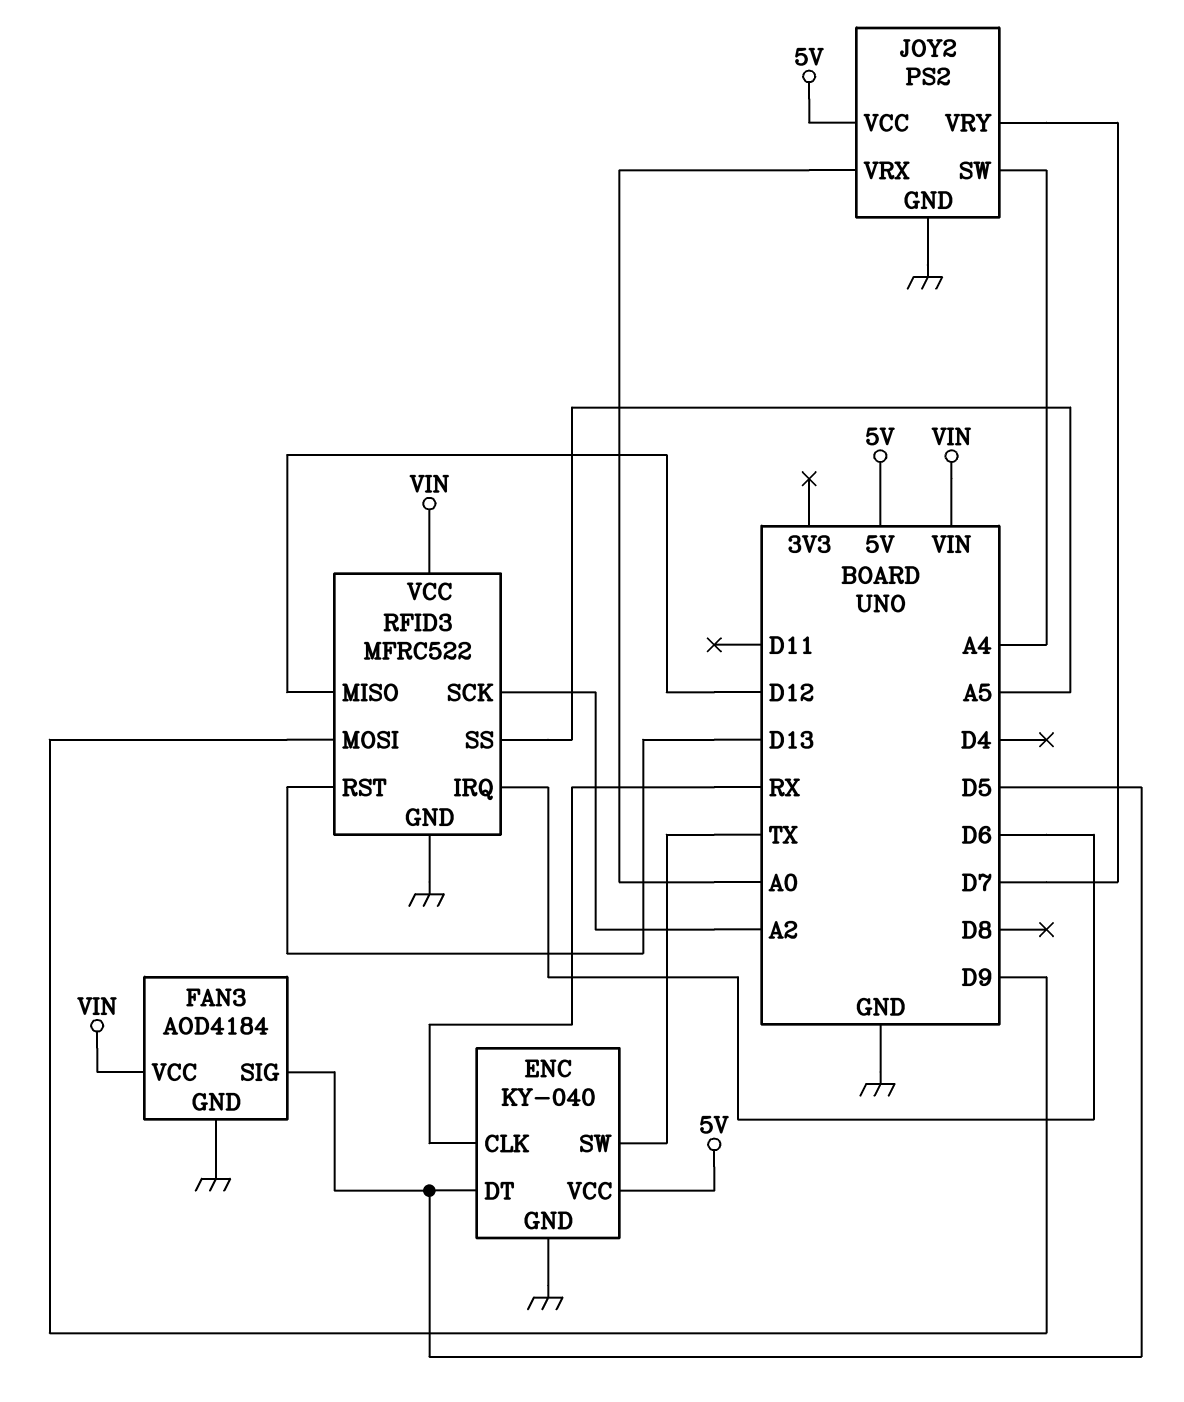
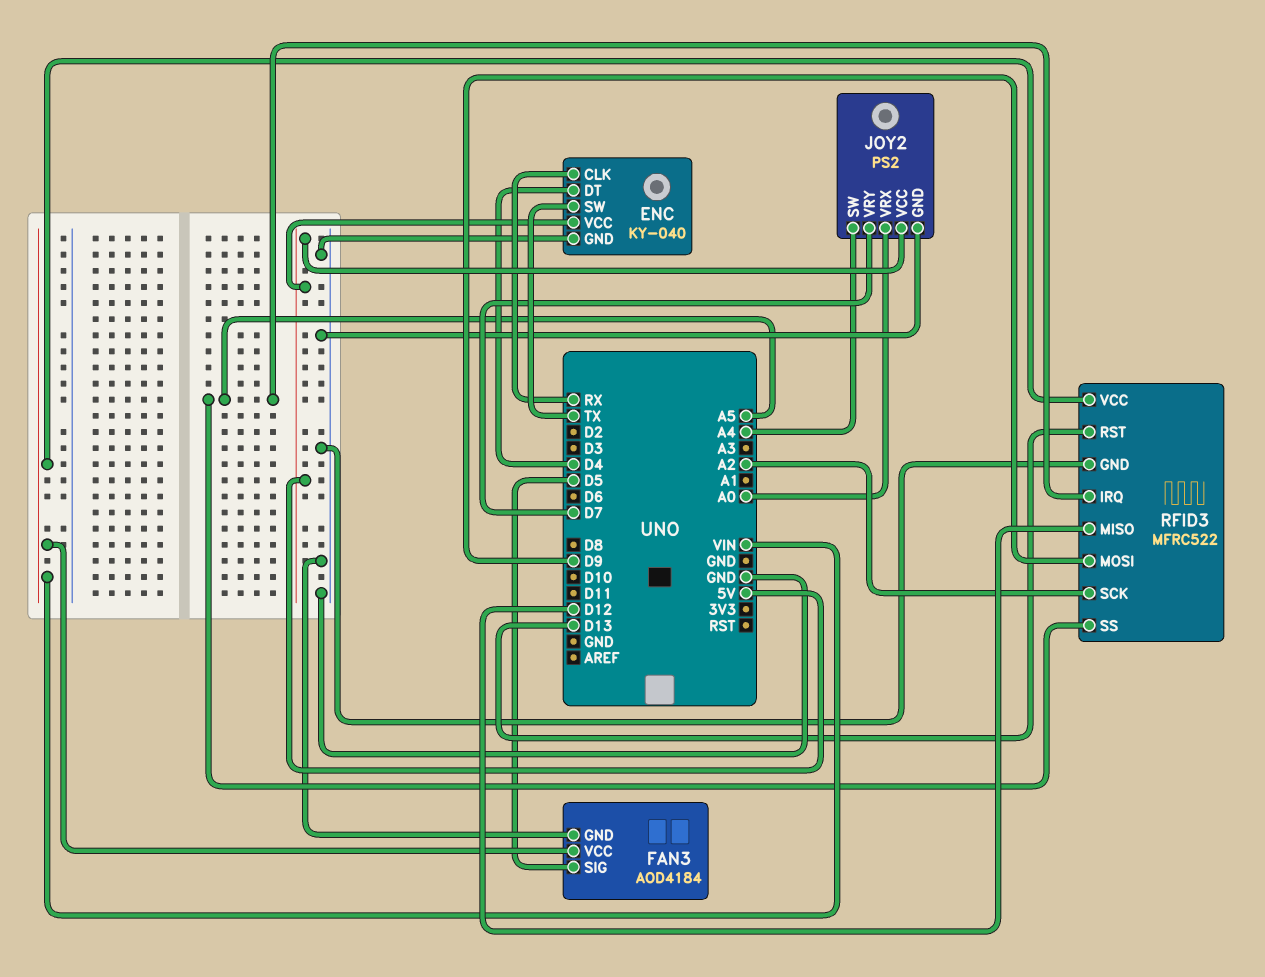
ENC pin DT: D5 -> D4
RFID3 pin IRQ: D6 -> A5

